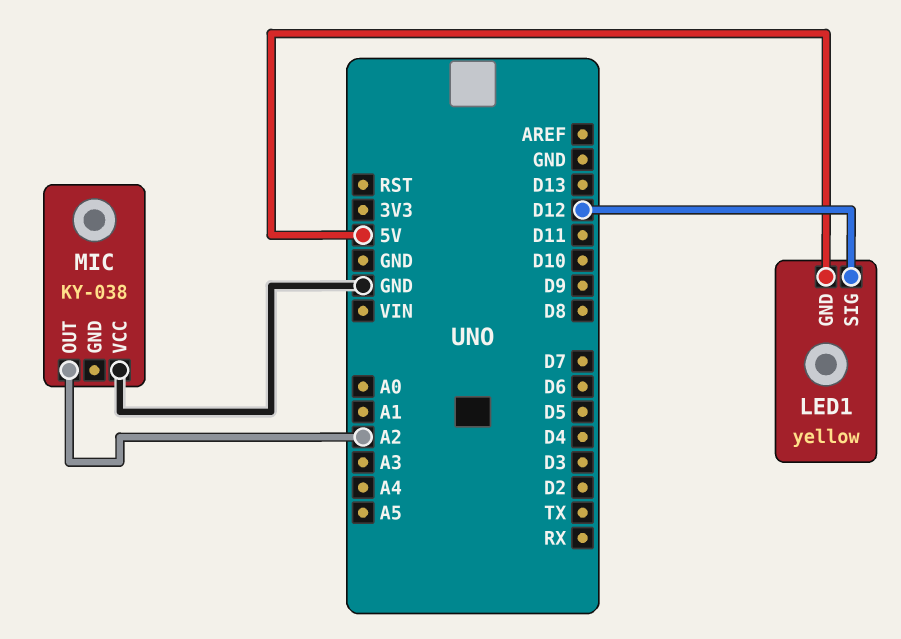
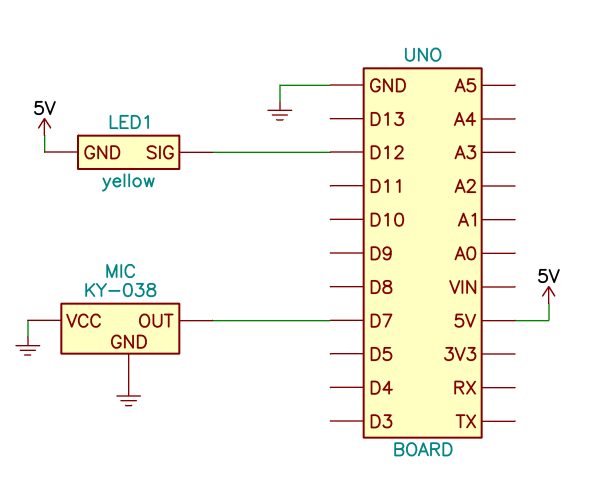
MIC pin GND: none -> GND
MIC pin OUT: A2 -> D7

